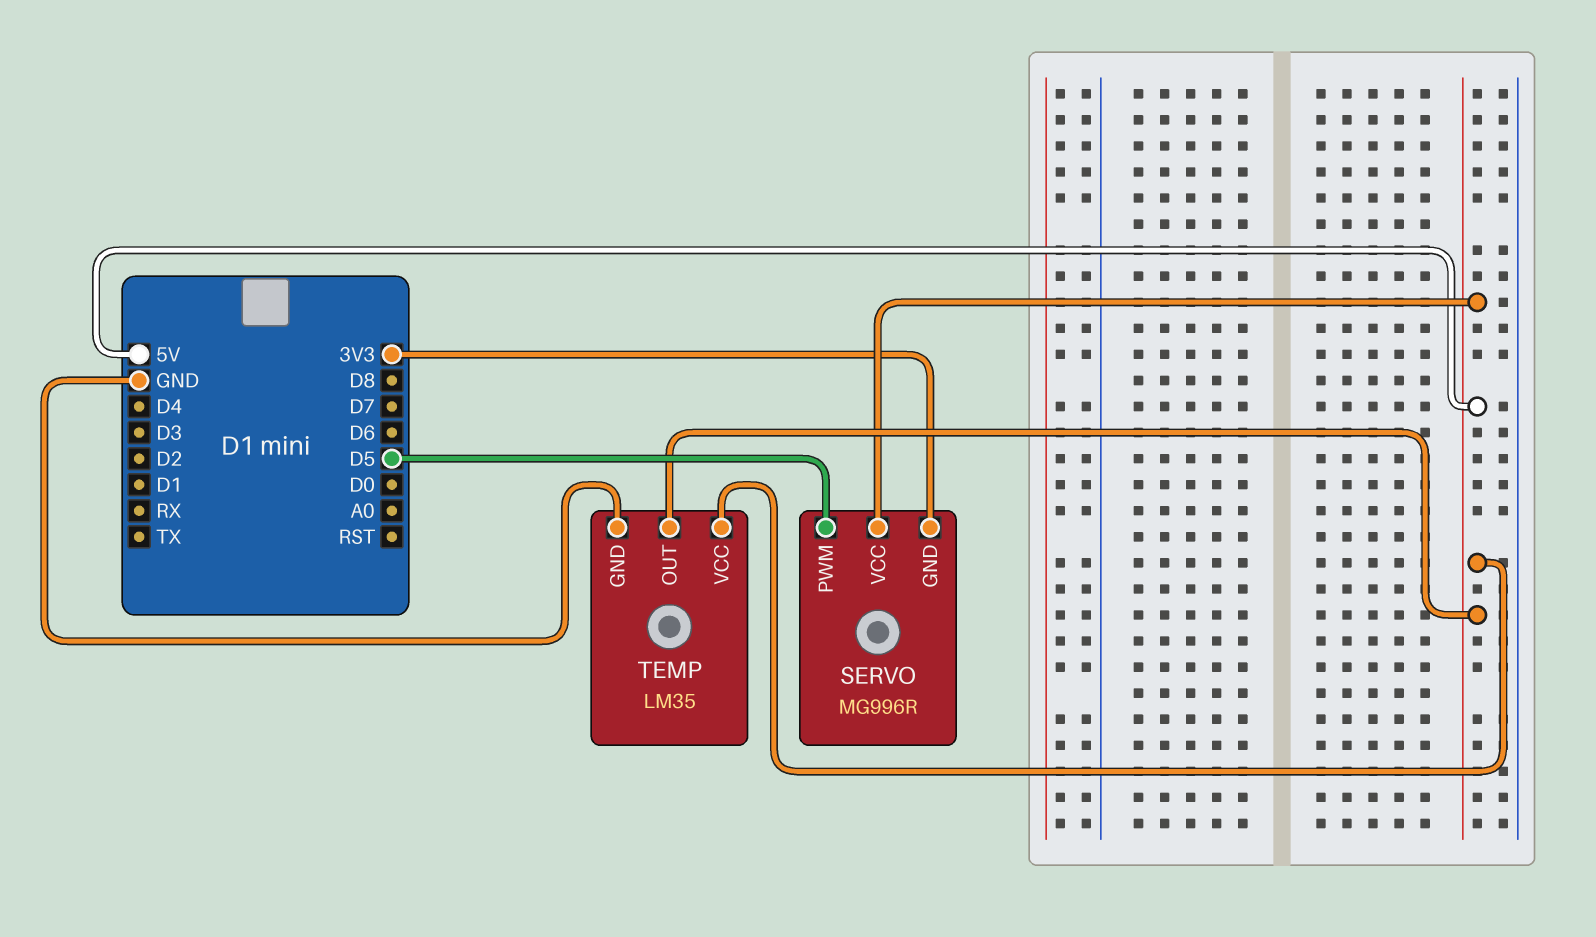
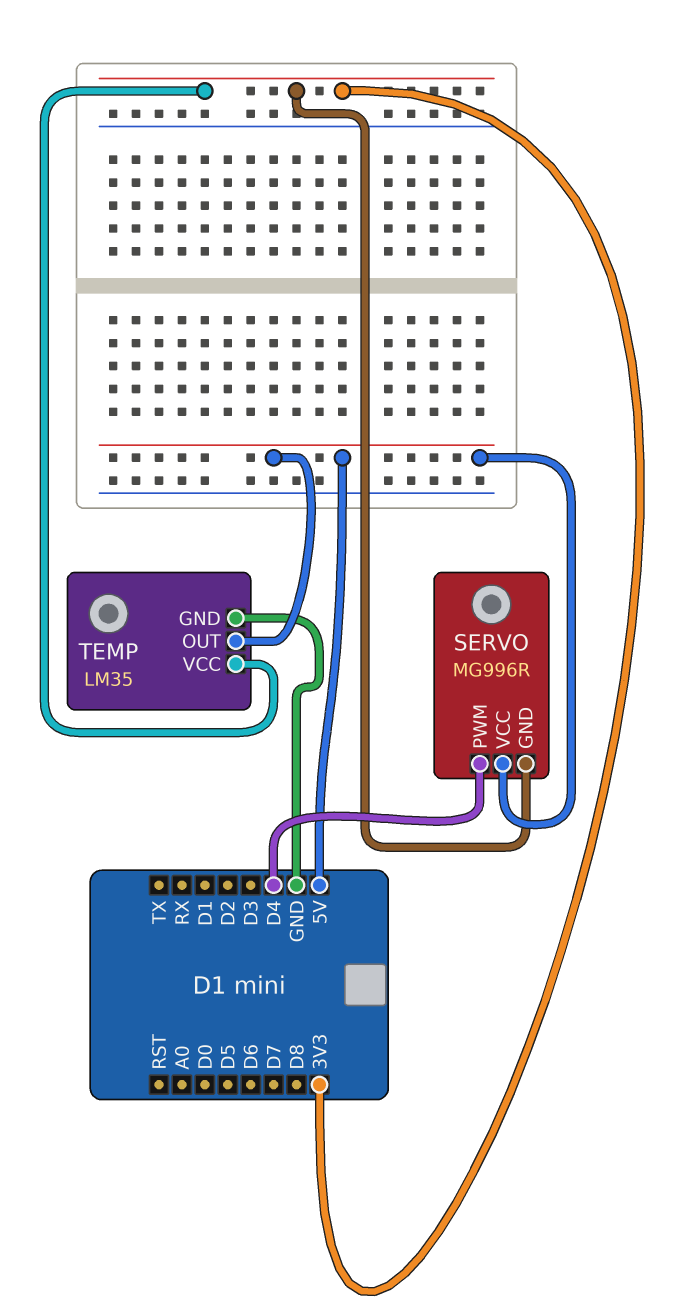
SERVO pin PWM: D5 -> D4
TEMP pin VCC: 5V -> 3V3

